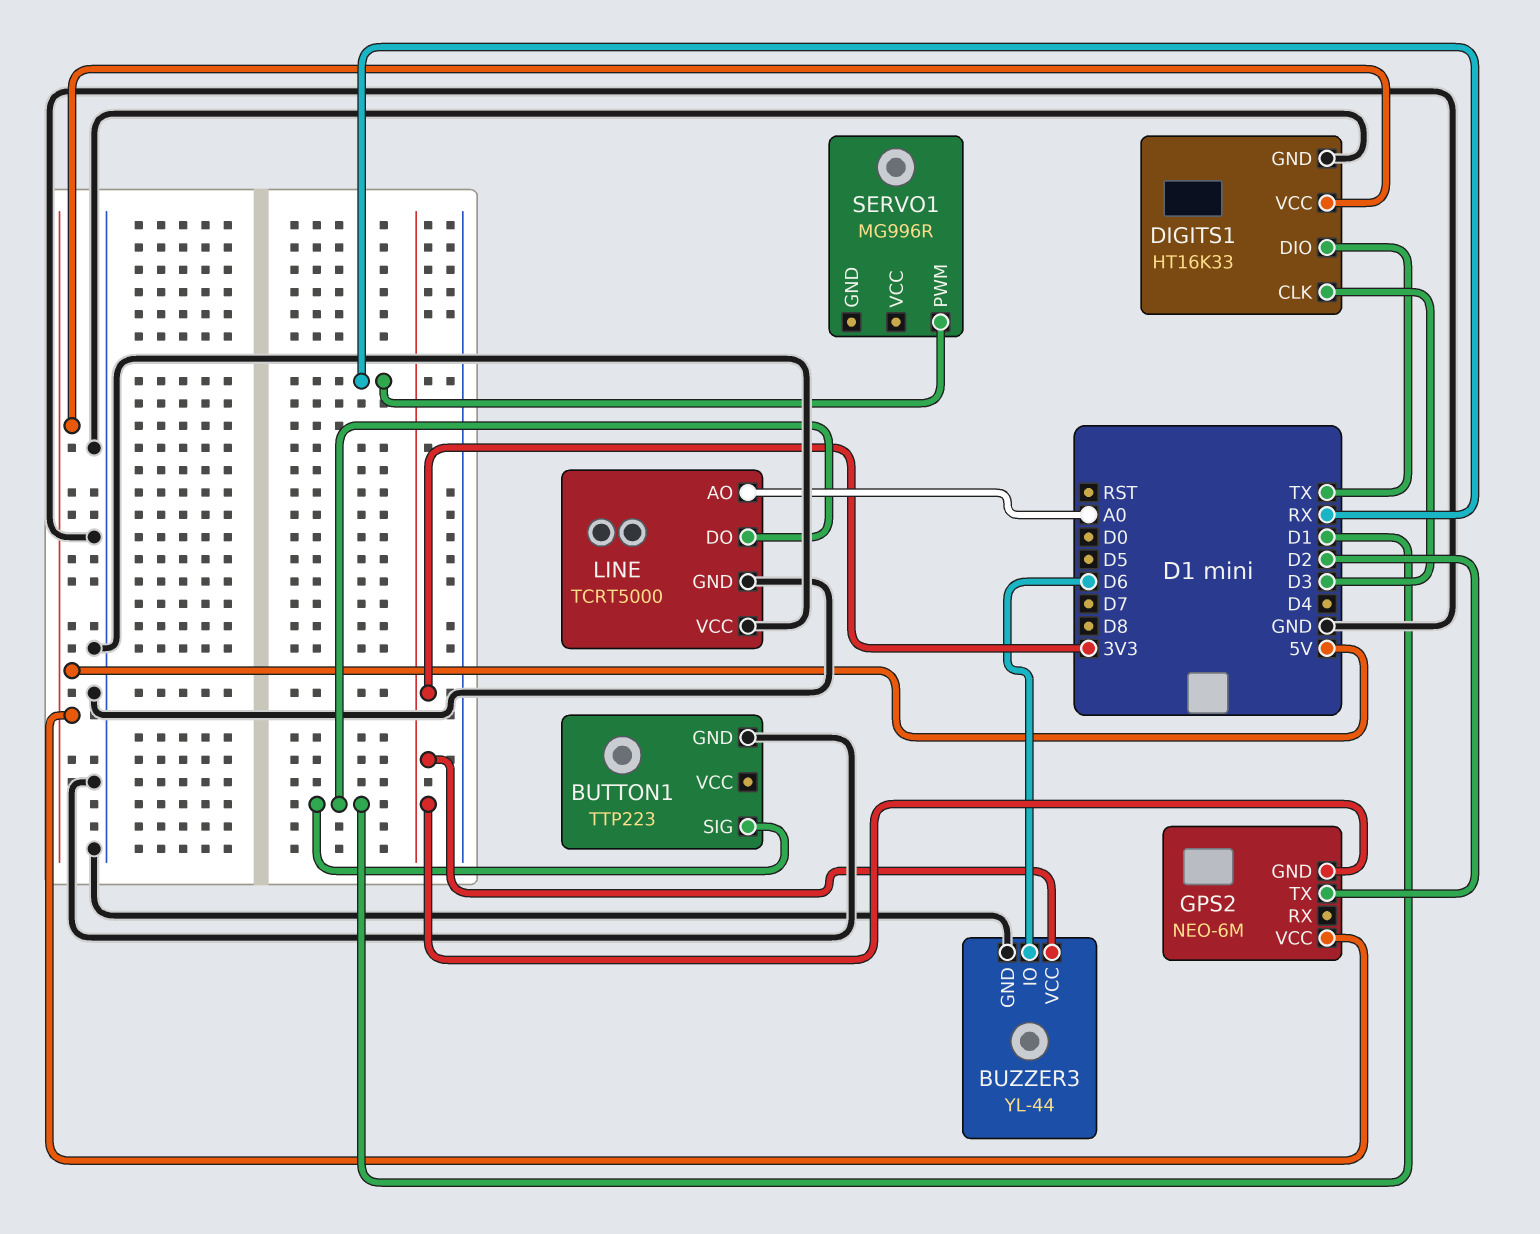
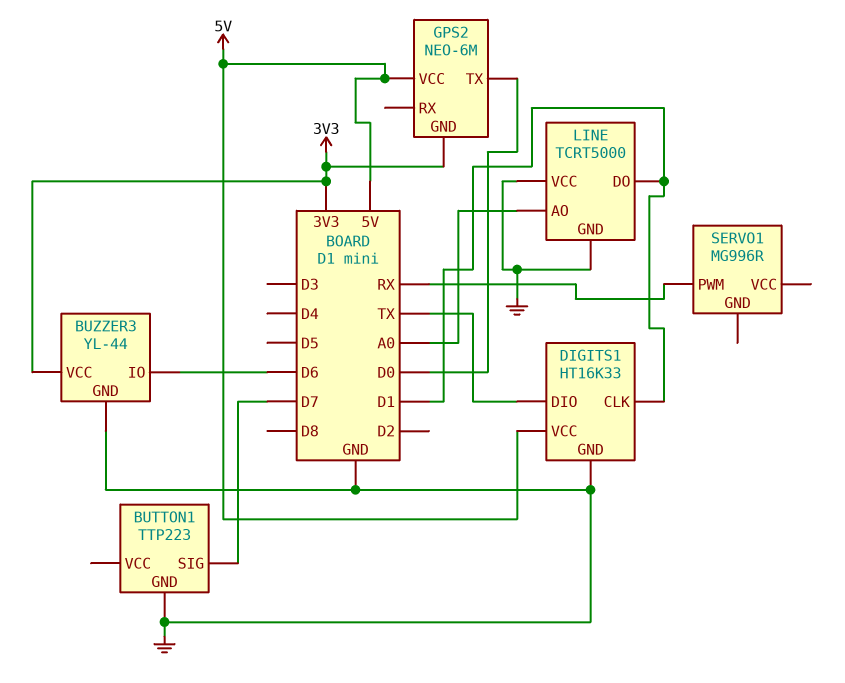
BUTTON1 pin SIG: D1 -> D7
DIGITS1 pin CLK: D3 -> D1
GPS2 pin TX: D2 -> D0

